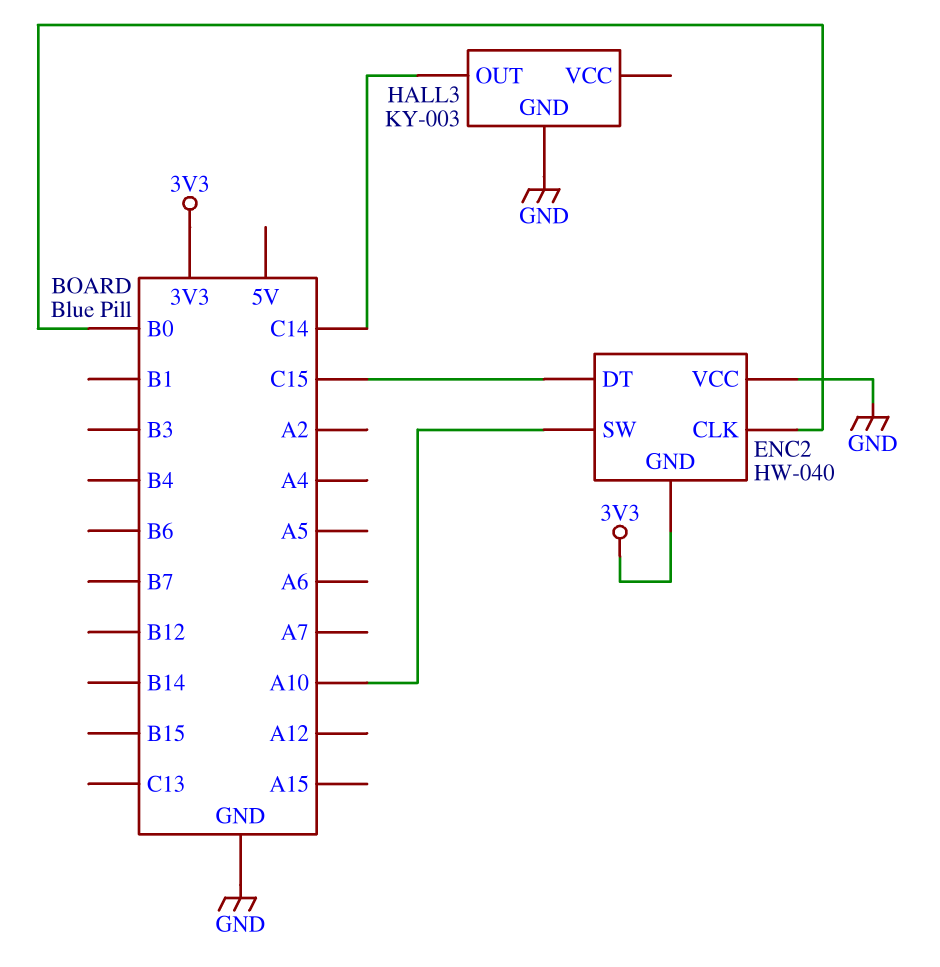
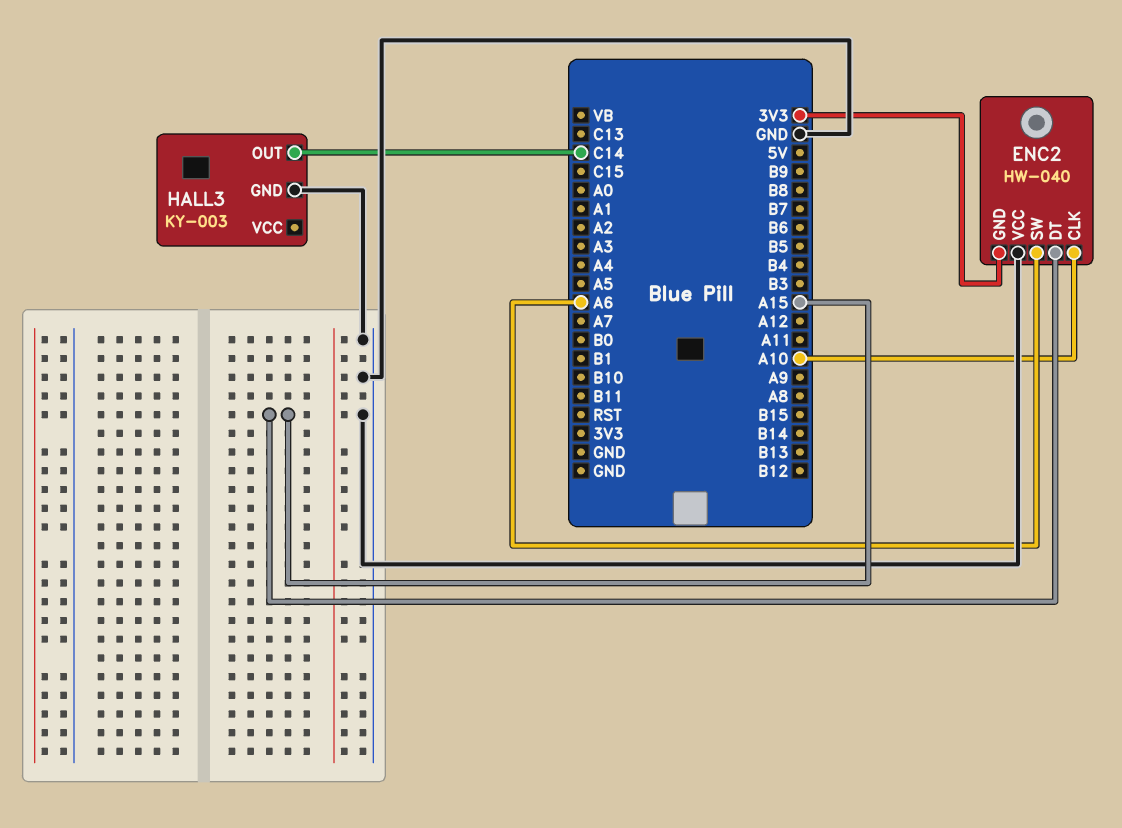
ENC2 pin CLK: B0 -> A10
ENC2 pin DT: C15 -> A15
ENC2 pin SW: A10 -> A6

